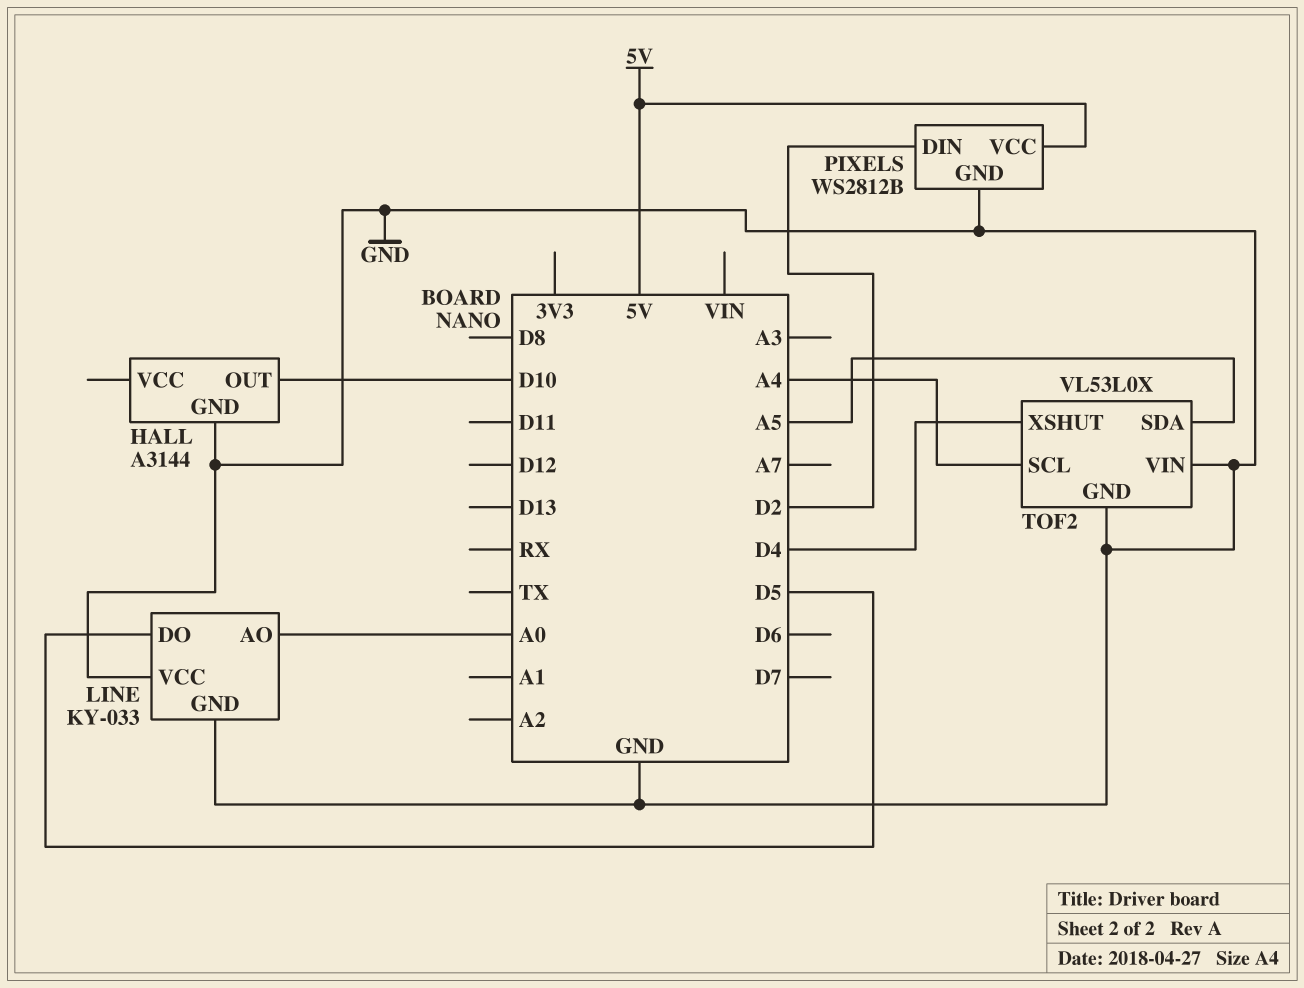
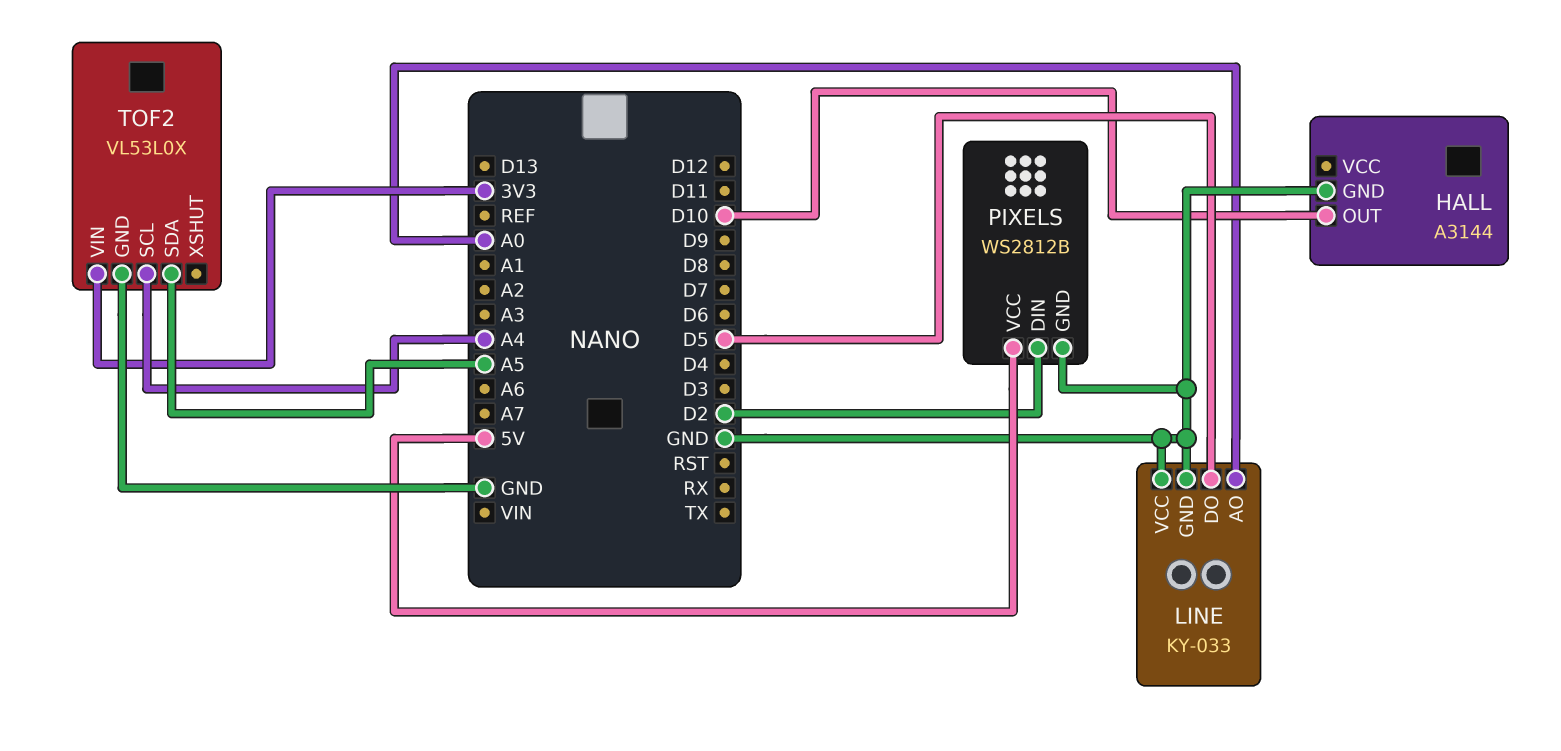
TOF2 pin VIN: GND -> 3V3
TOF2 pin XSHUT: D4 -> none

